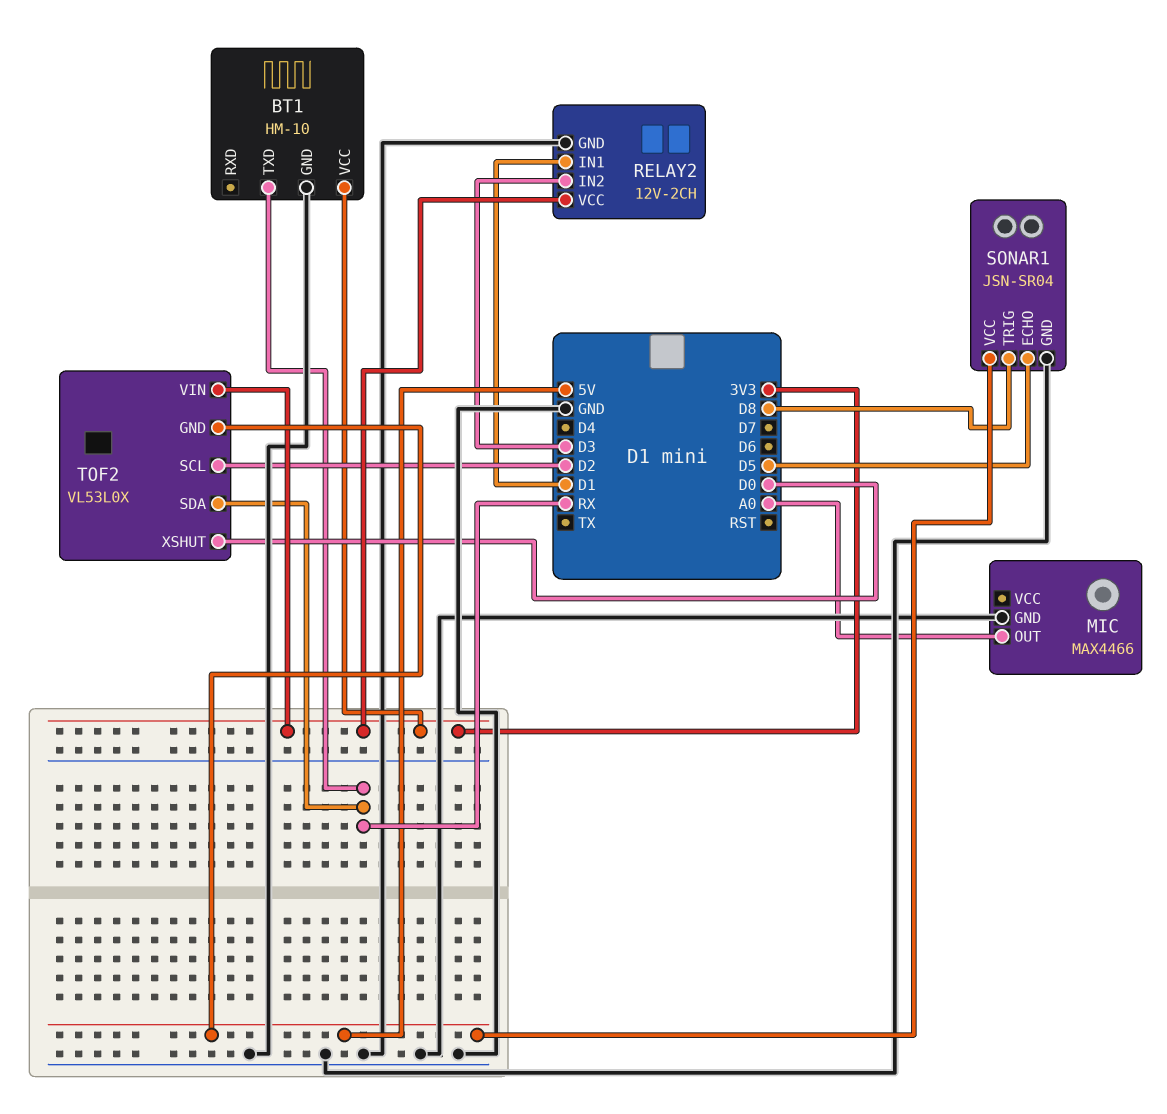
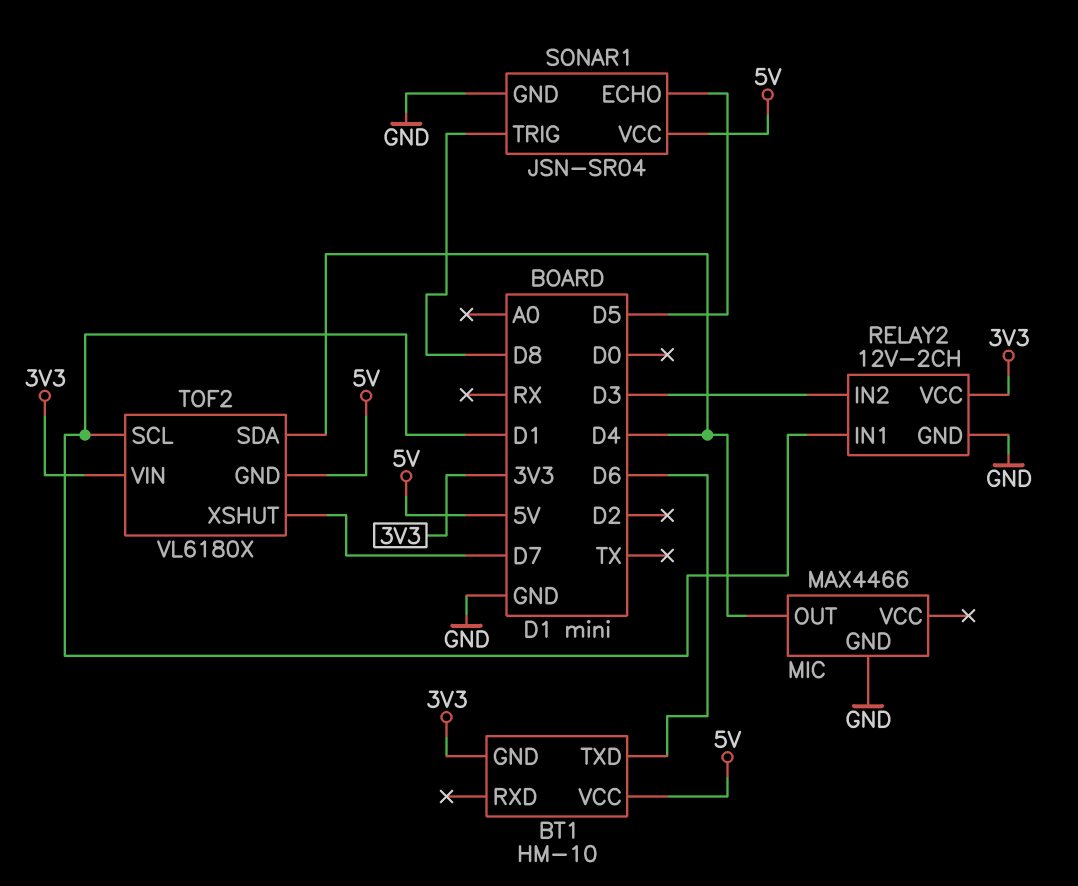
BT1 pin GND: GND -> 3V3
BT1 pin TXD: RX -> D6
BT1 pin VCC: 3V3 -> 5V
MIC pin OUT: A0 -> D4
TOF2: VL53L0X -> VL6180X
TOF2 pin SCL: D2 -> D1
TOF2 pin SDA: RX -> D4
TOF2 pin XSHUT: D0 -> D7

